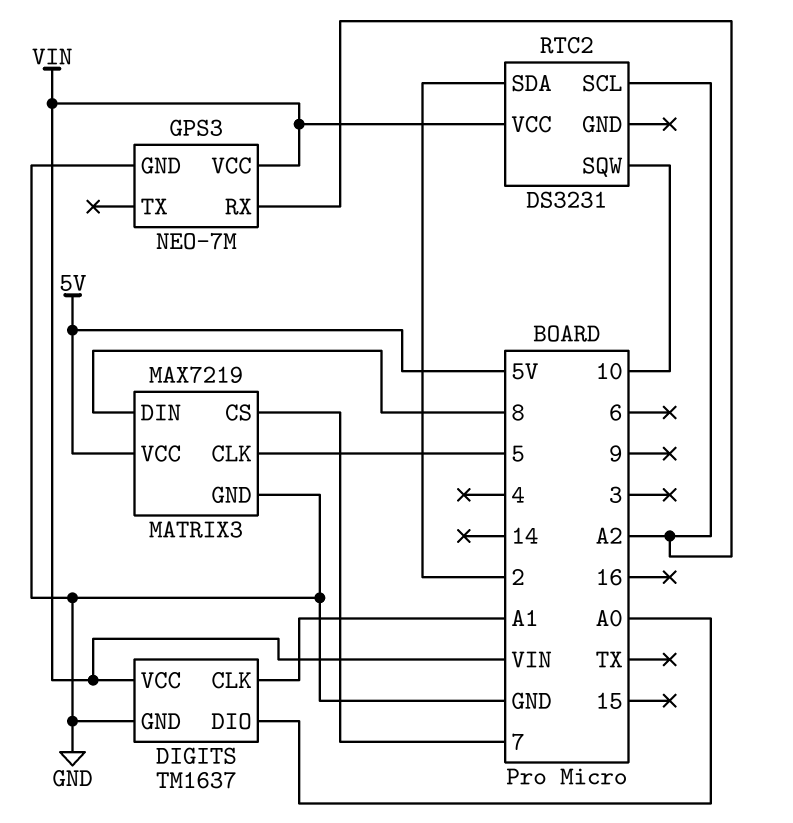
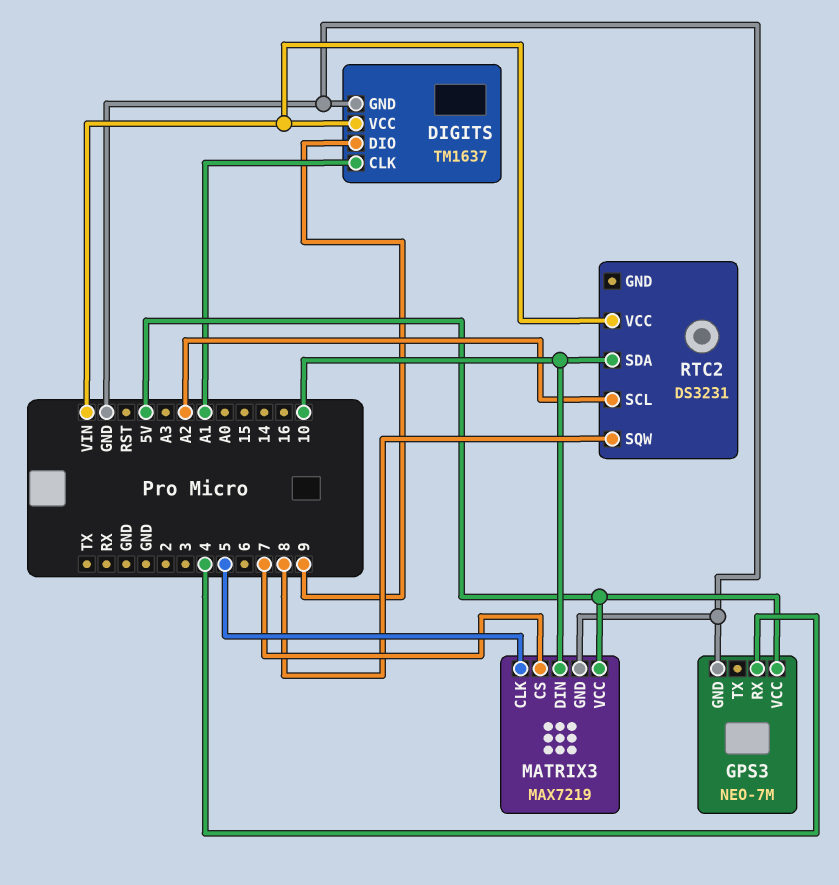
DIGITS pin DIO: A0 -> 9
GPS3 pin RX: A2 -> 4
GPS3 pin VCC: VIN -> 5V
MATRIX3 pin DIN: 8 -> 10
RTC2 pin SDA: 2 -> 10
RTC2 pin SQW: 10 -> 8

